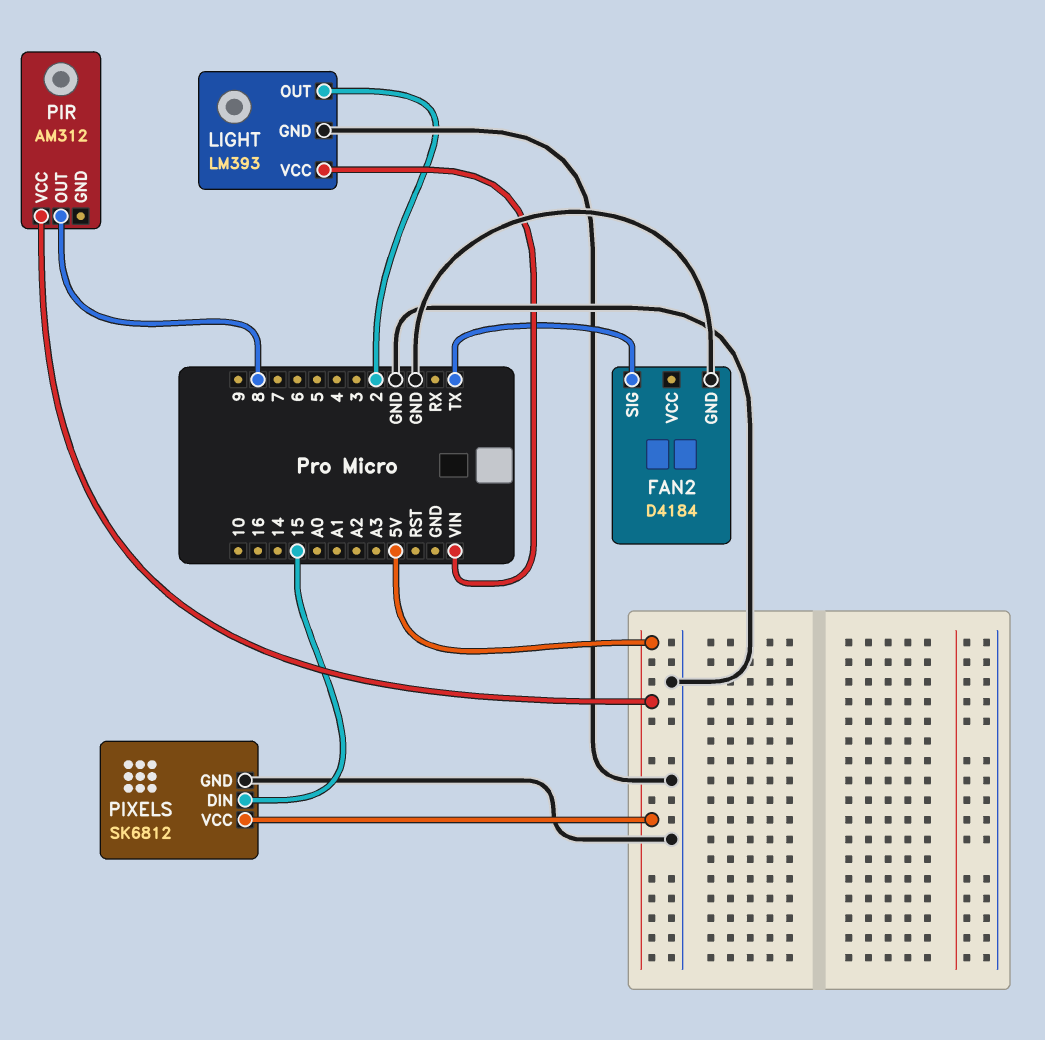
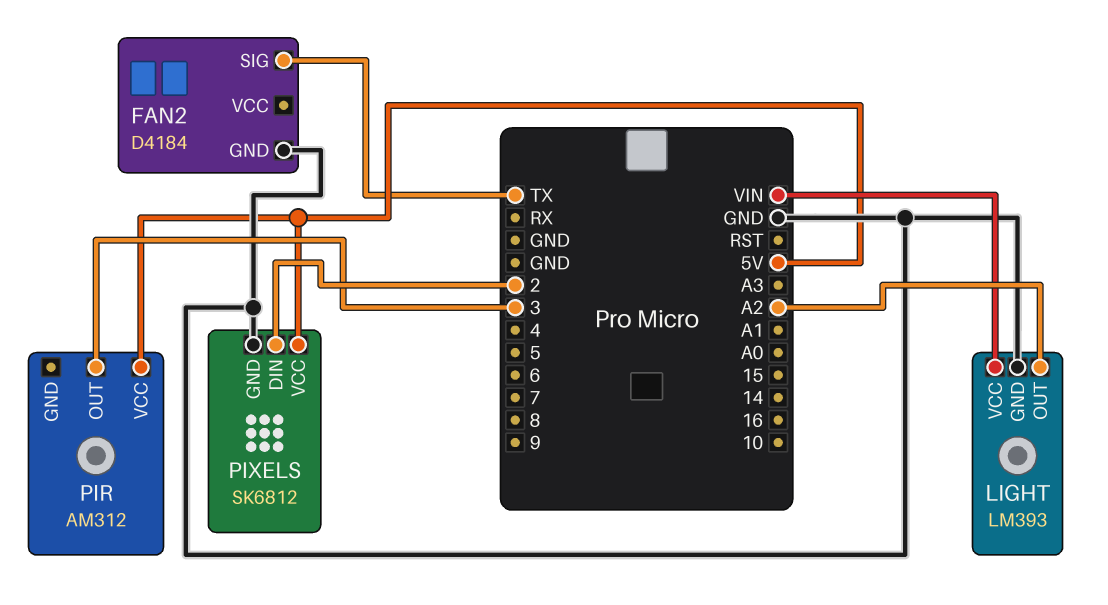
LIGHT pin OUT: 2 -> A2
PIR pin OUT: 8 -> 3
PIXELS pin DIN: 15 -> 2

